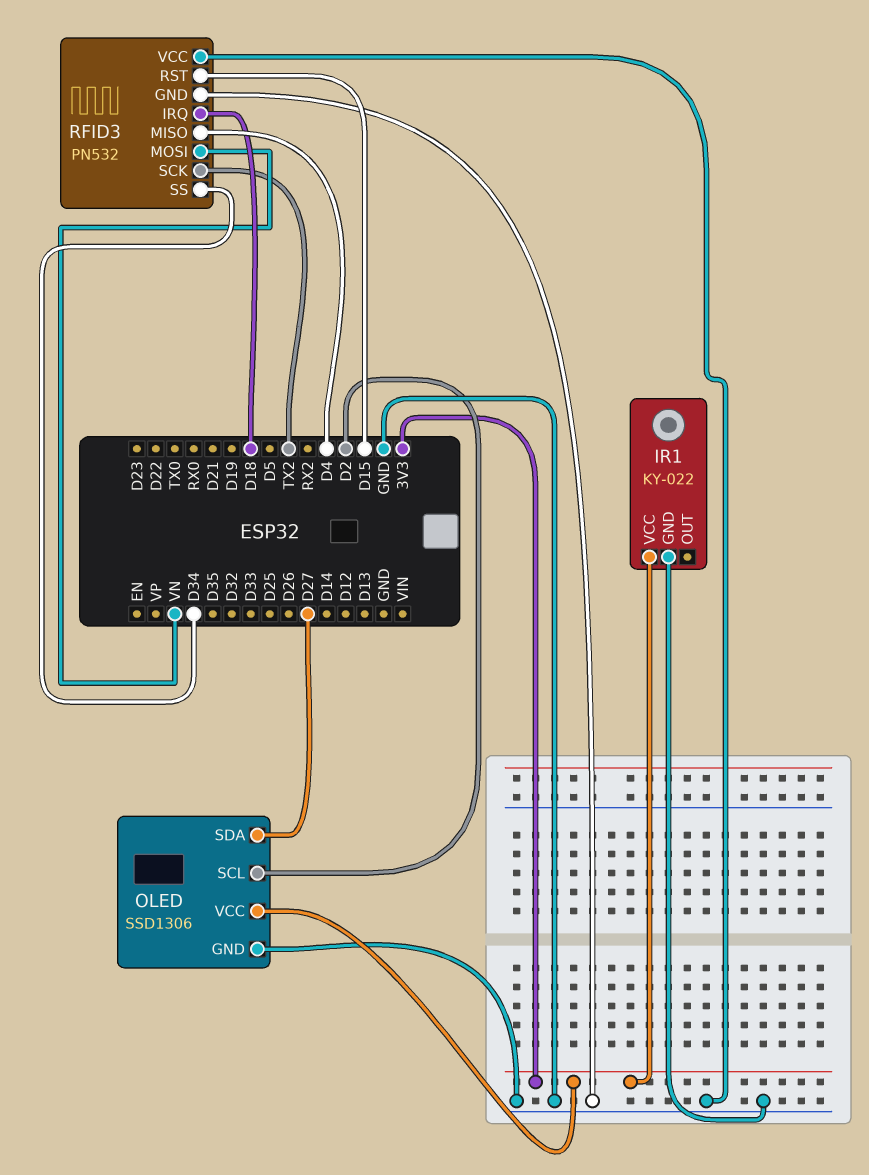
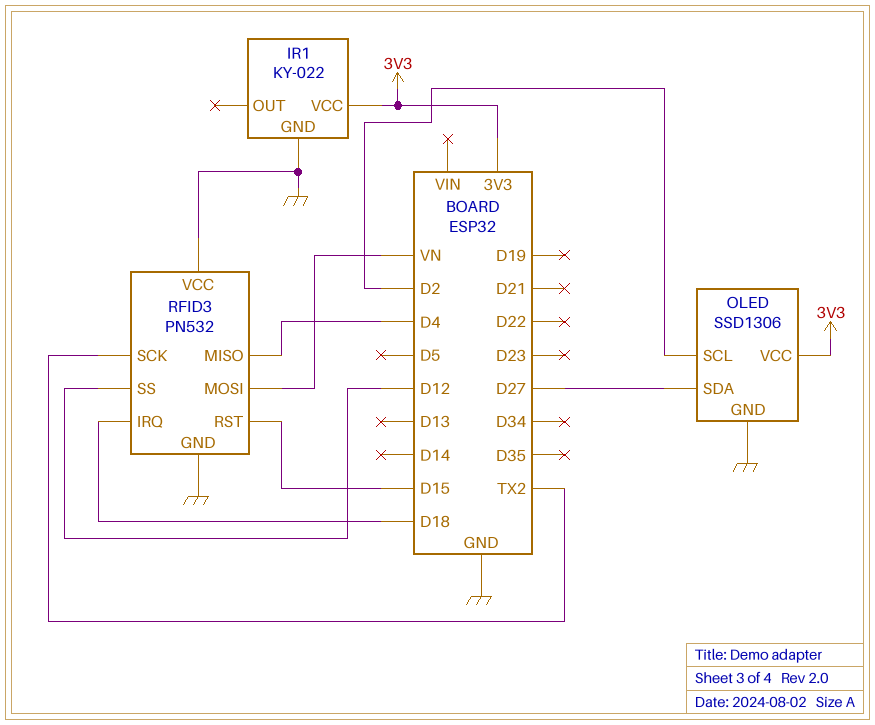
RFID3 pin SS: D34 -> D12

